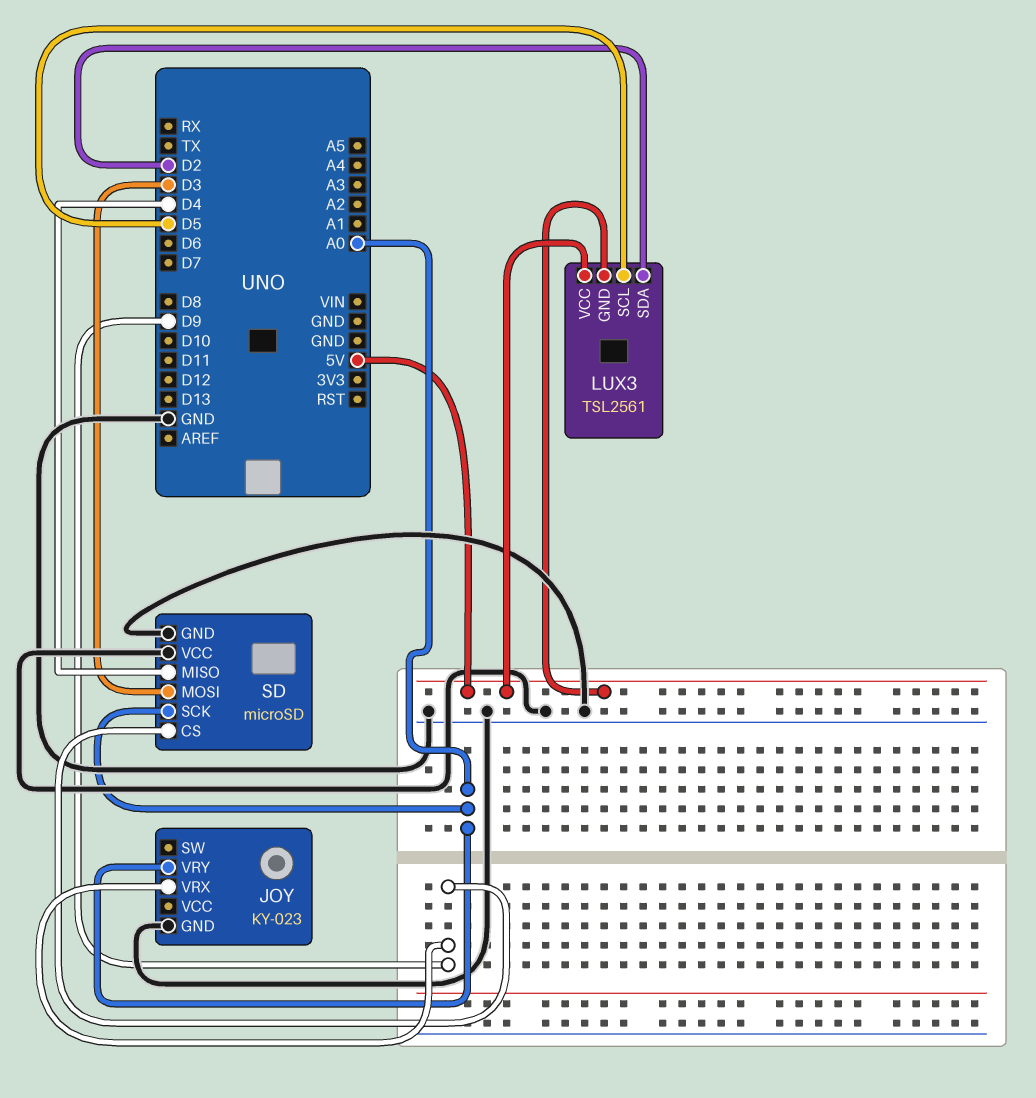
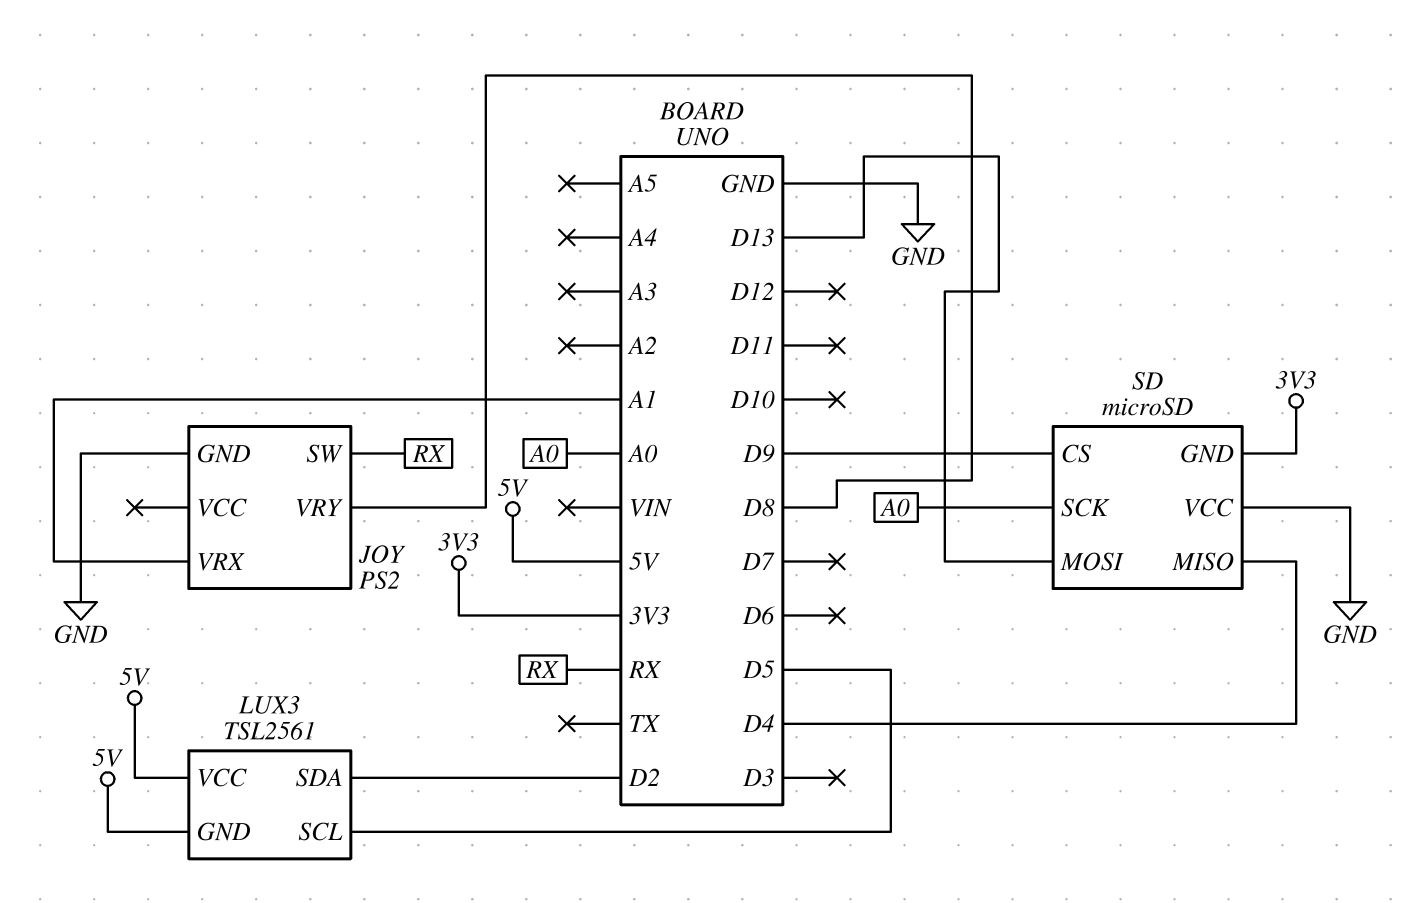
JOY: KY-023 -> PS2
JOY pin SW: none -> RX
JOY pin VRX: D9 -> A1
JOY pin VRY: A0 -> D8
SD pin GND: GND -> 3V3
SD pin MOSI: D3 -> D13

